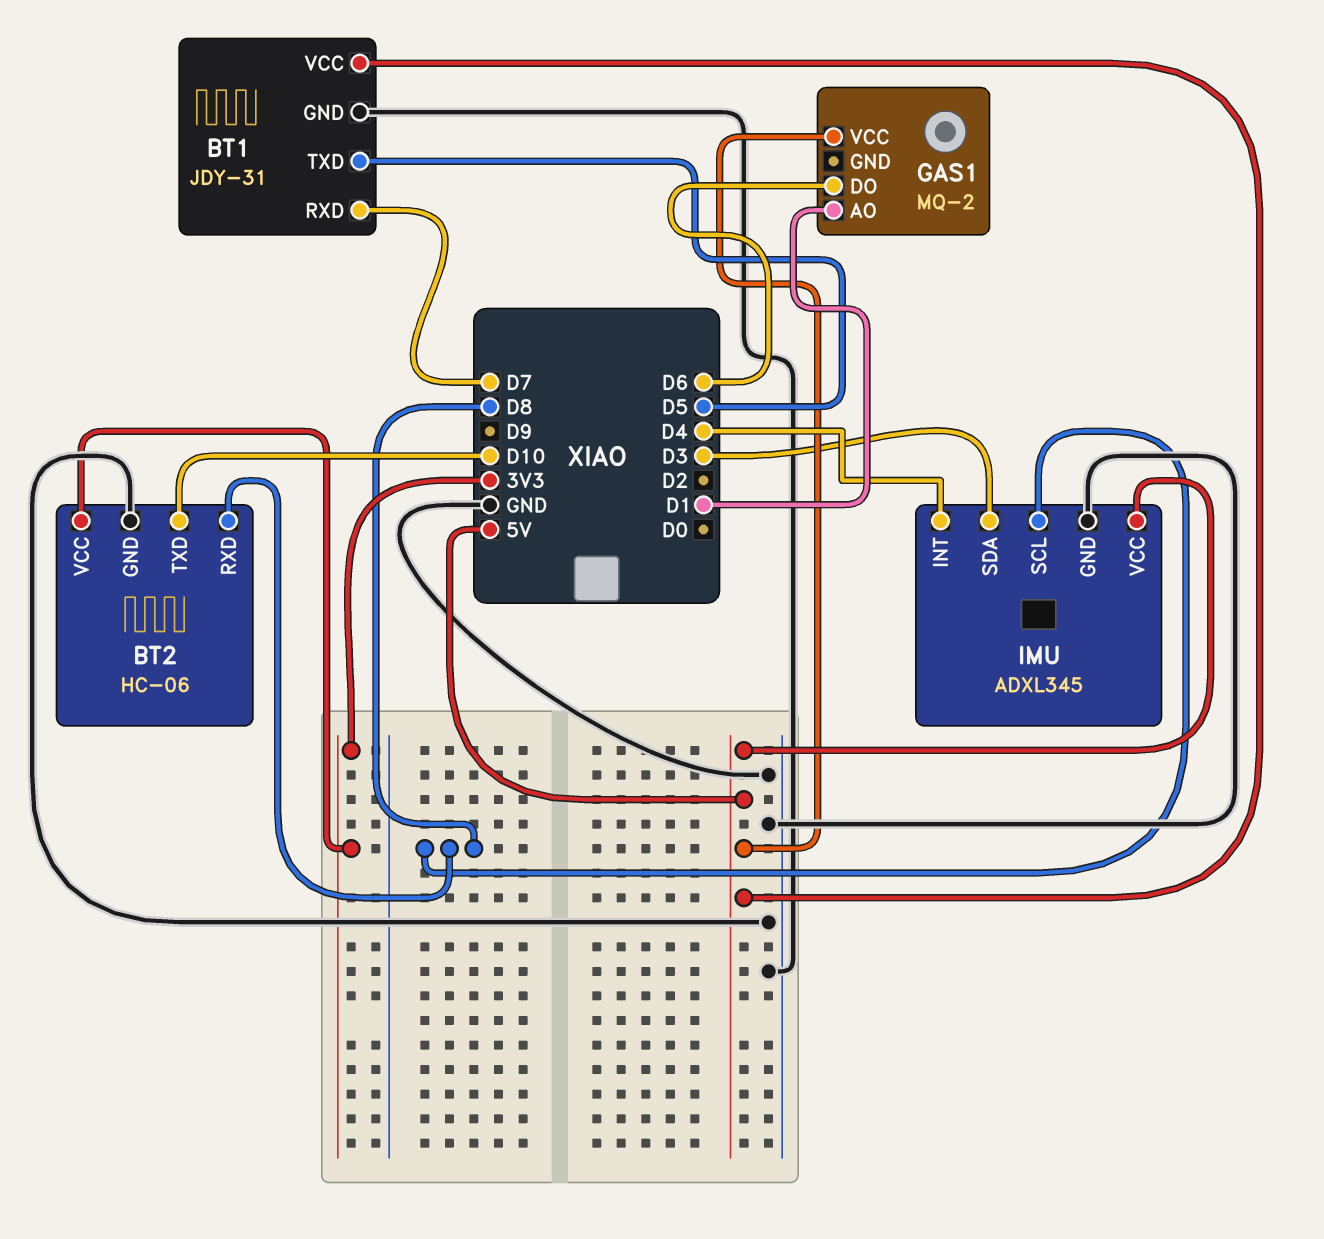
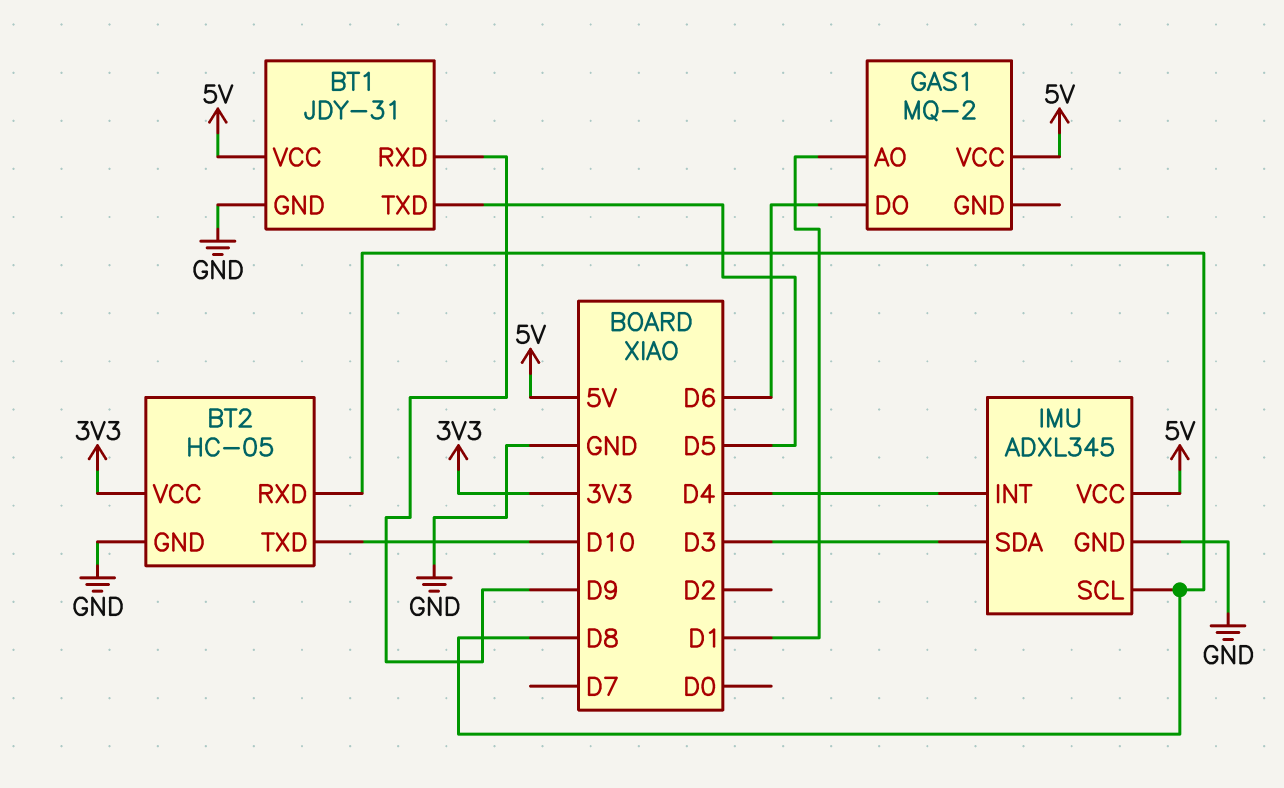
BT1 pin RXD: D7 -> D9
BT2: HC-06 -> HC-05

